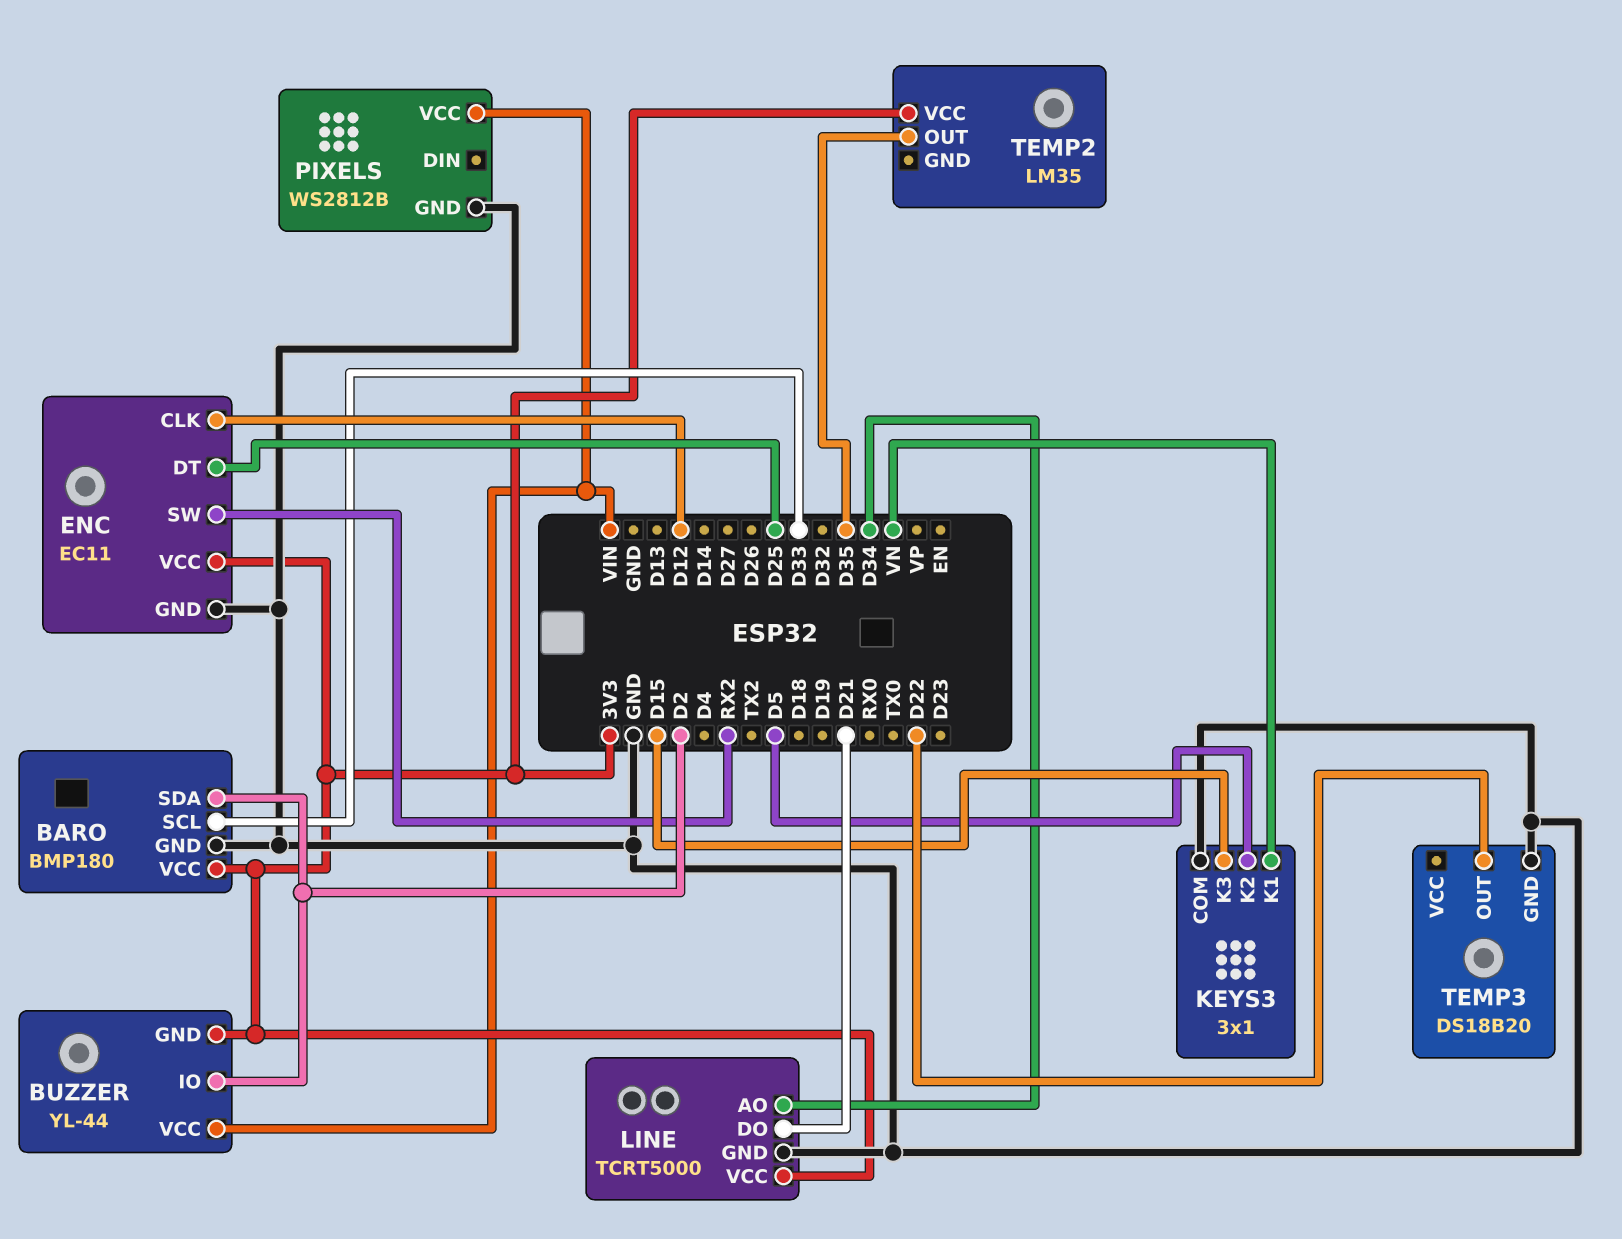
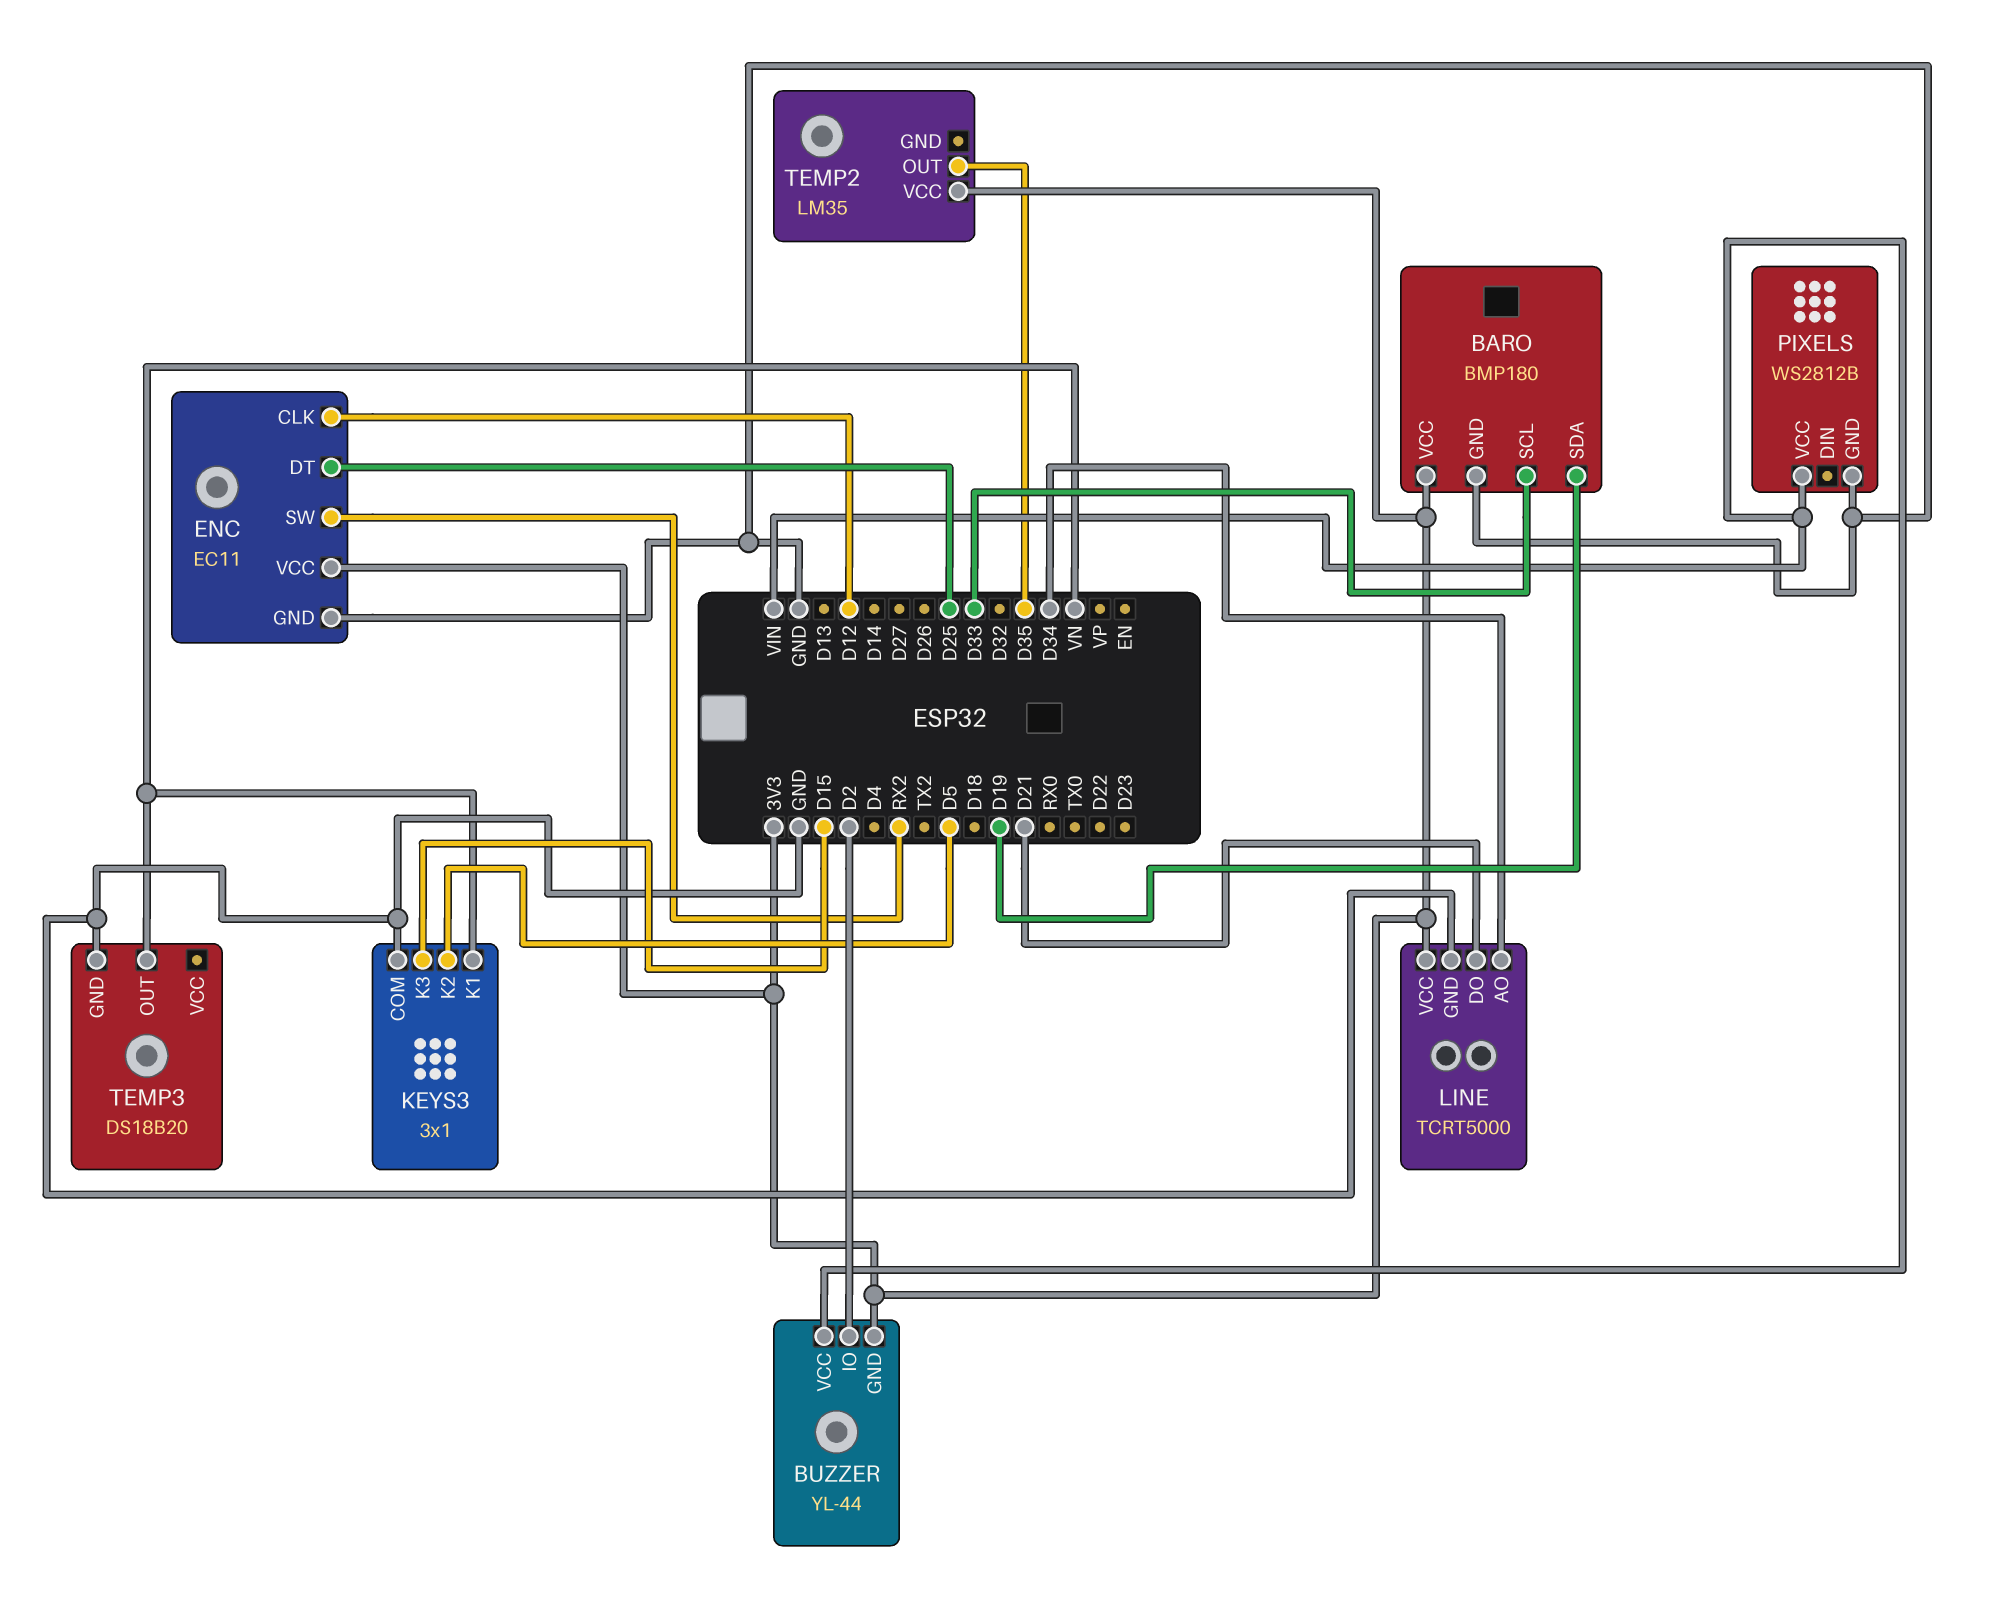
BARO pin SDA: D2 -> D19
TEMP3 pin OUT: D22 -> VN

